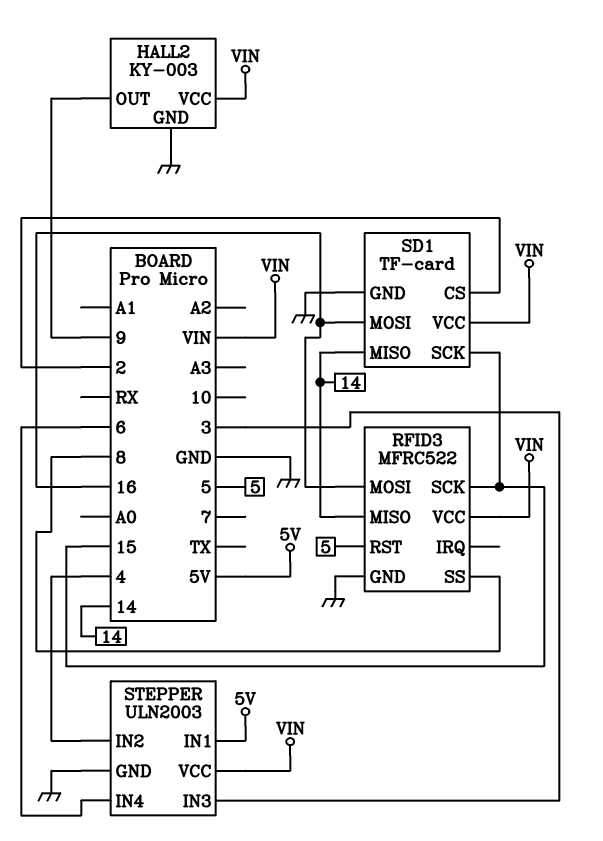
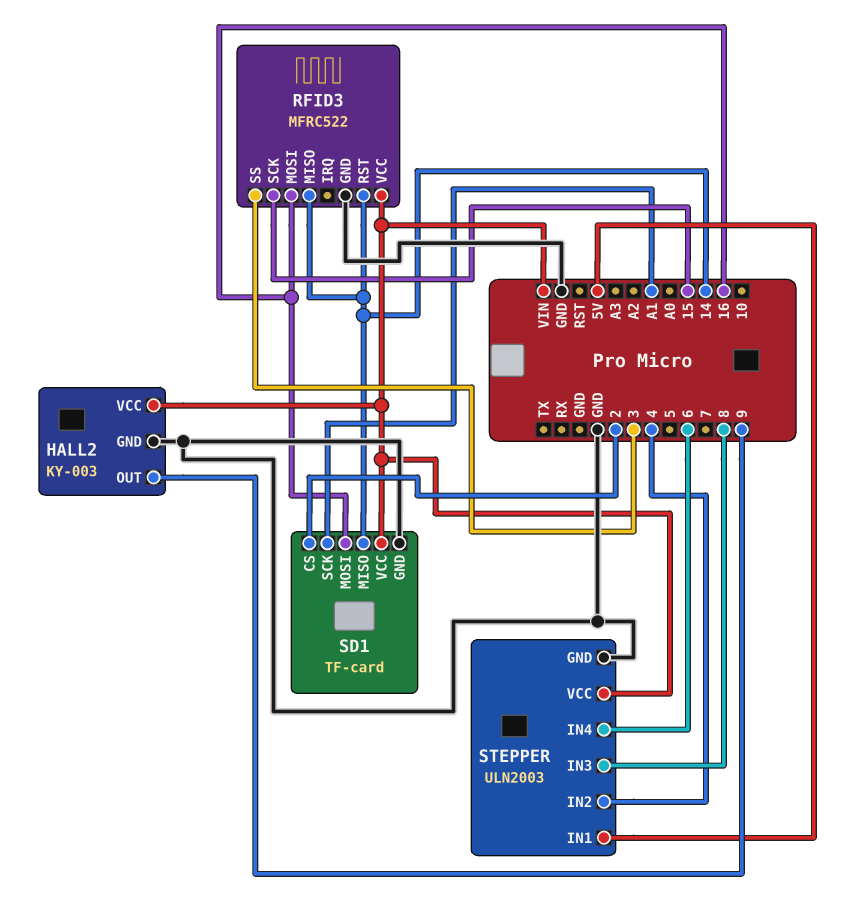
RFID3 pin RST: 5 -> 14
RFID3 pin SS: 8 -> 3
SD1 pin SCK: 15 -> A1
STEPPER pin IN3: 3 -> 8

